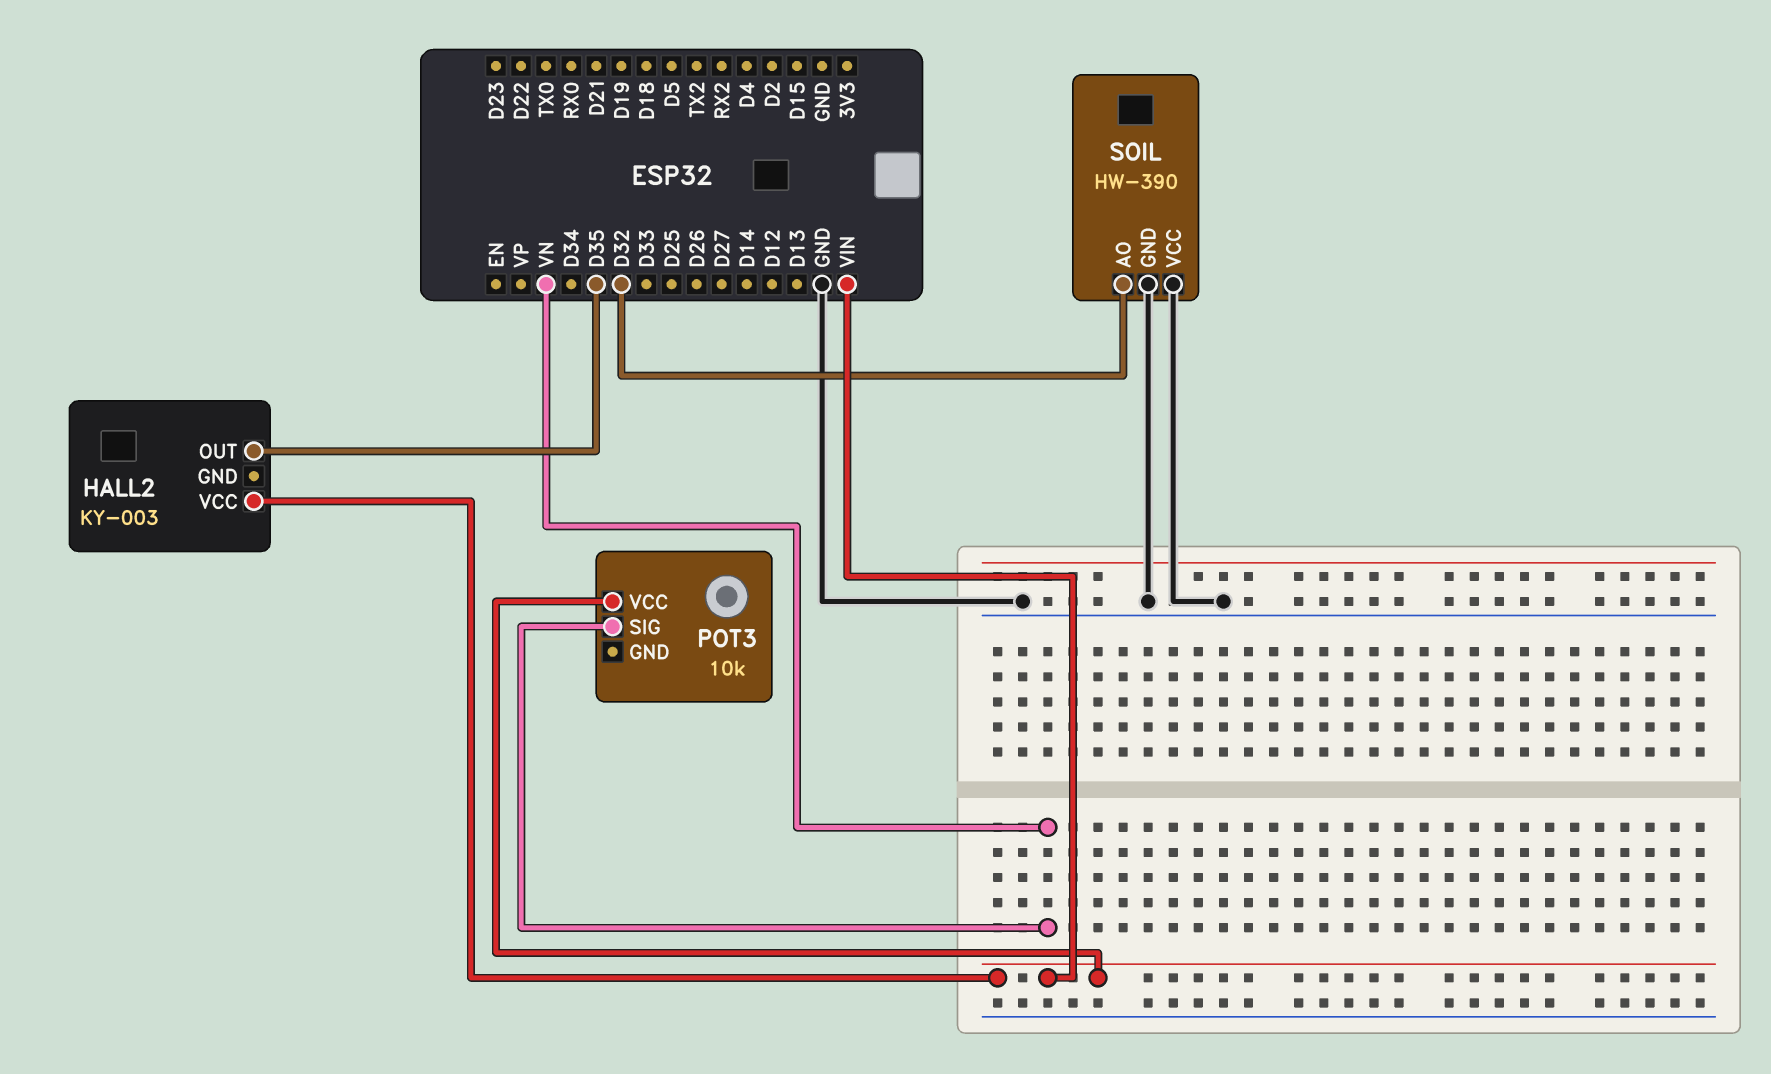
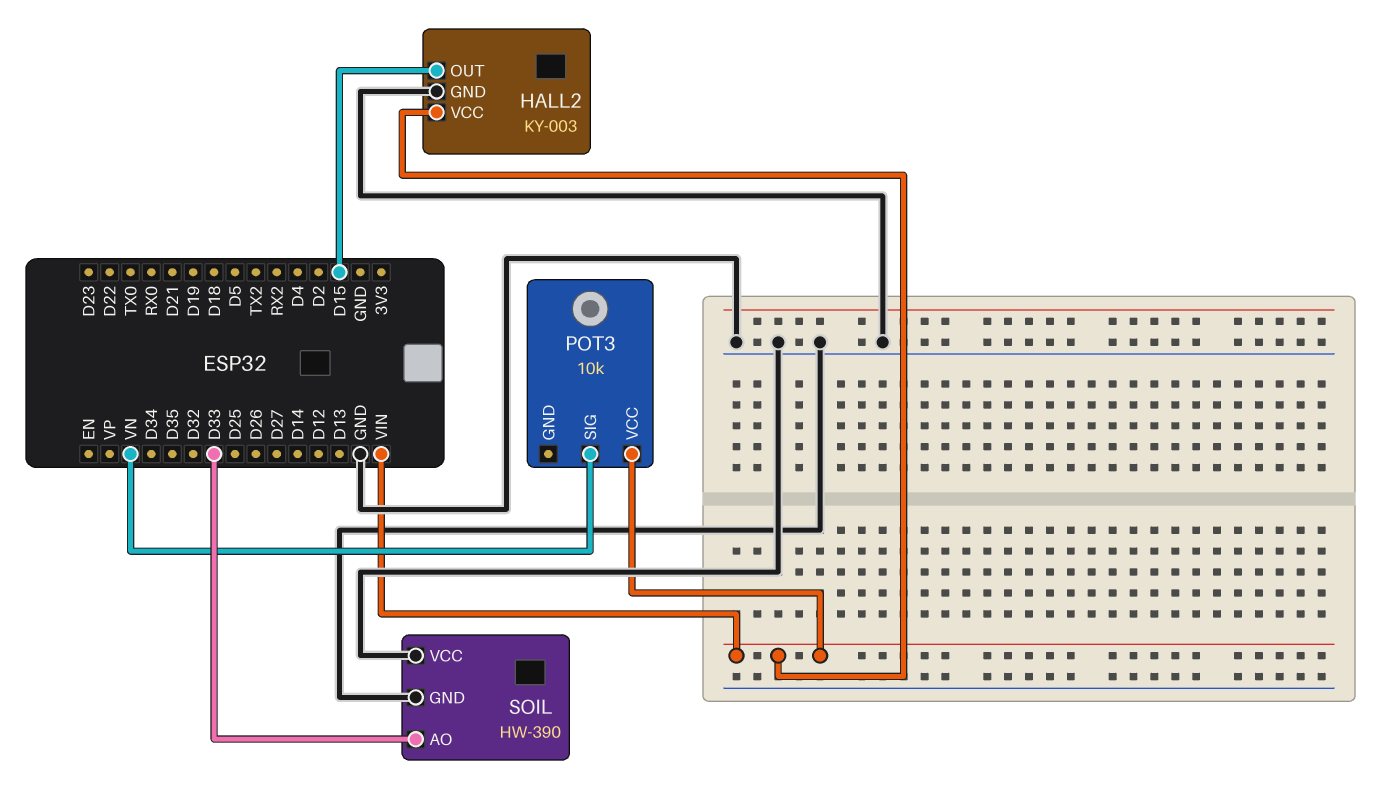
HALL2 pin GND: none -> GND
HALL2 pin OUT: D35 -> D15
SOIL pin AO: D32 -> D33

